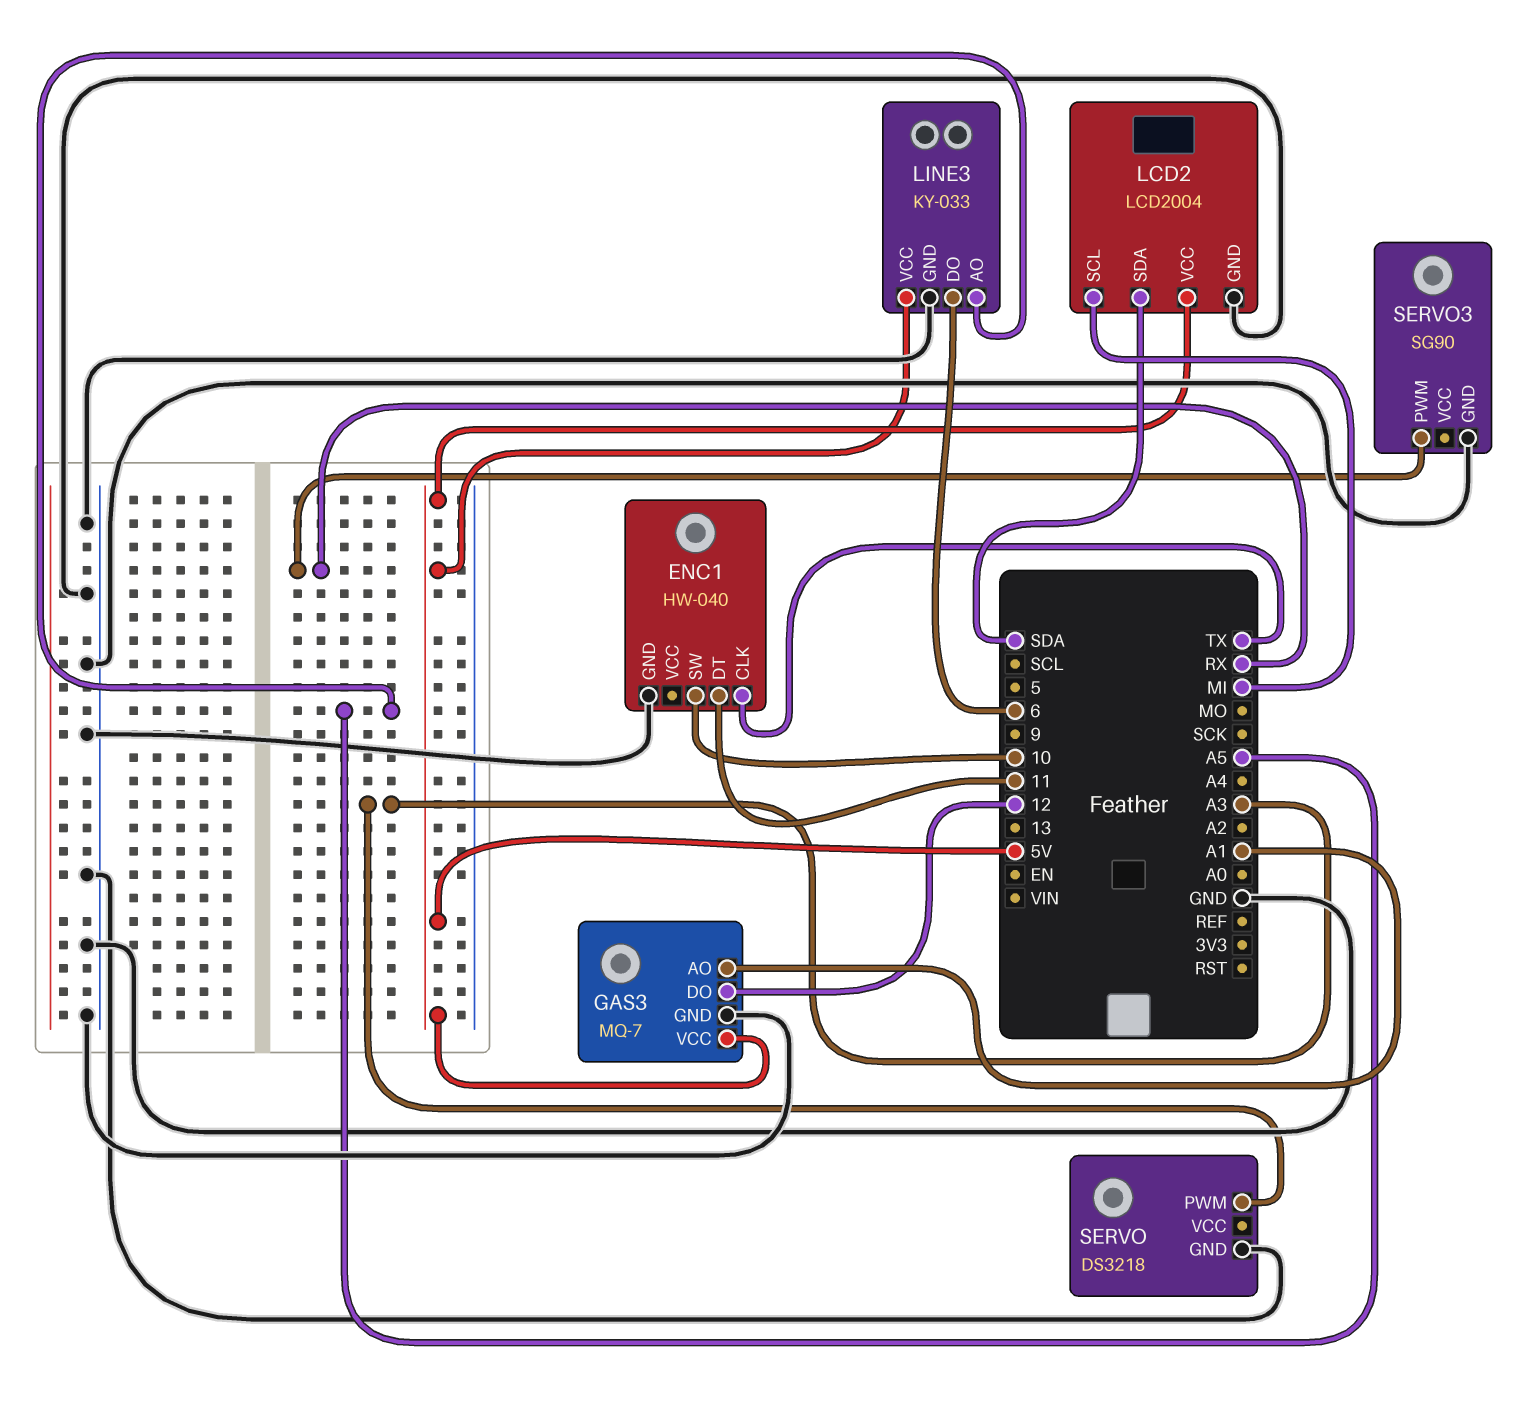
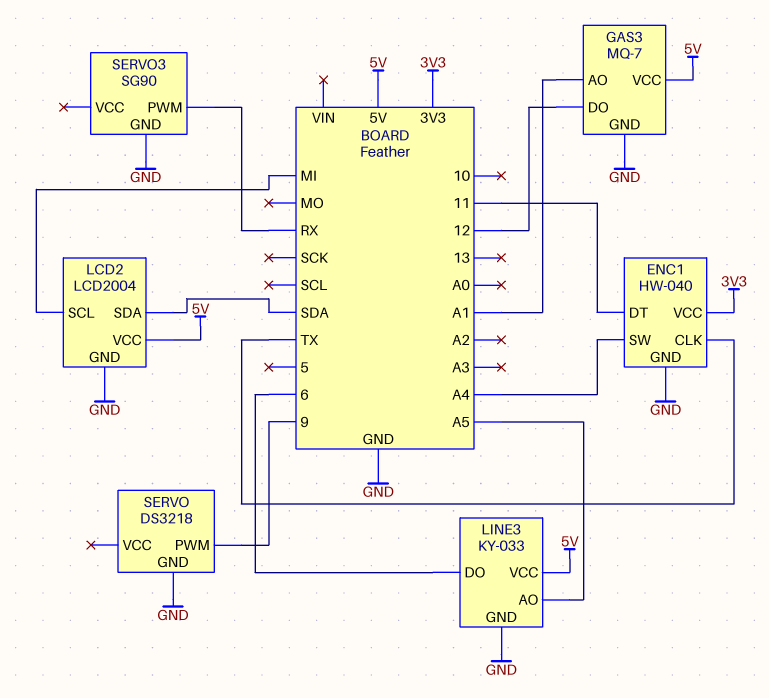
ENC1 pin SW: 10 -> A4
ENC1 pin VCC: none -> 3V3
SERVO pin PWM: A3 -> 9

